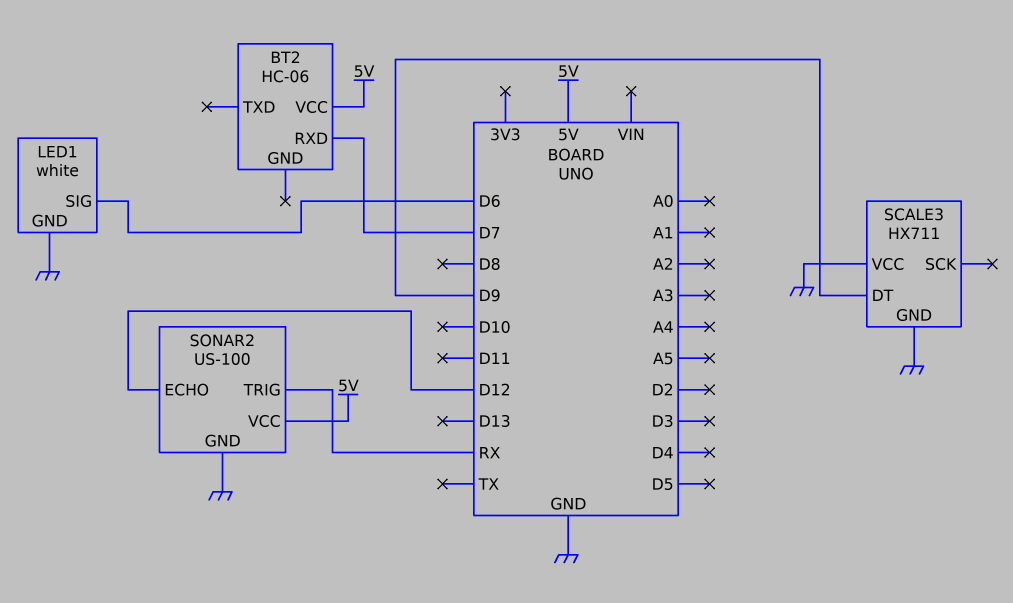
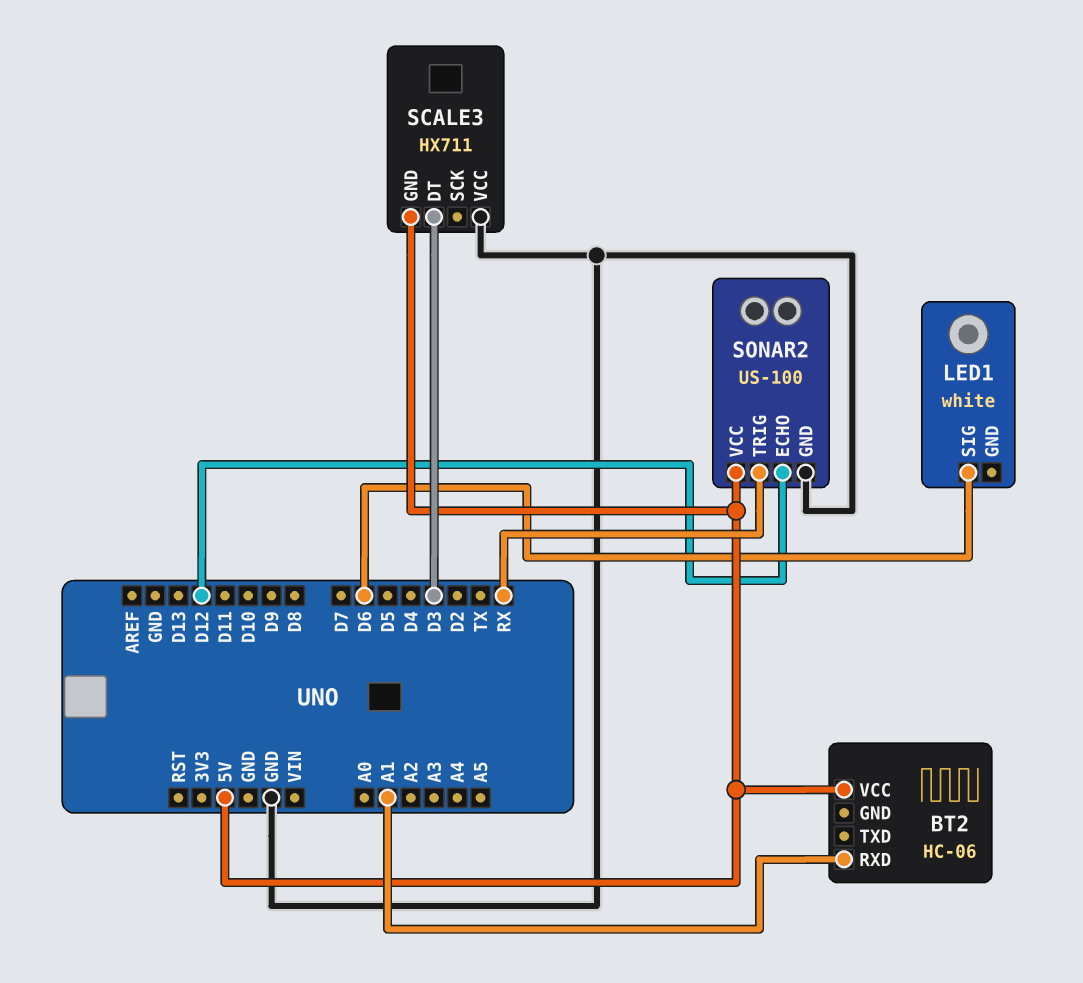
BT2 pin RXD: D7 -> A1
LED1 pin GND: GND -> none
SCALE3 pin DT: D9 -> D3
SCALE3 pin GND: GND -> 5V

